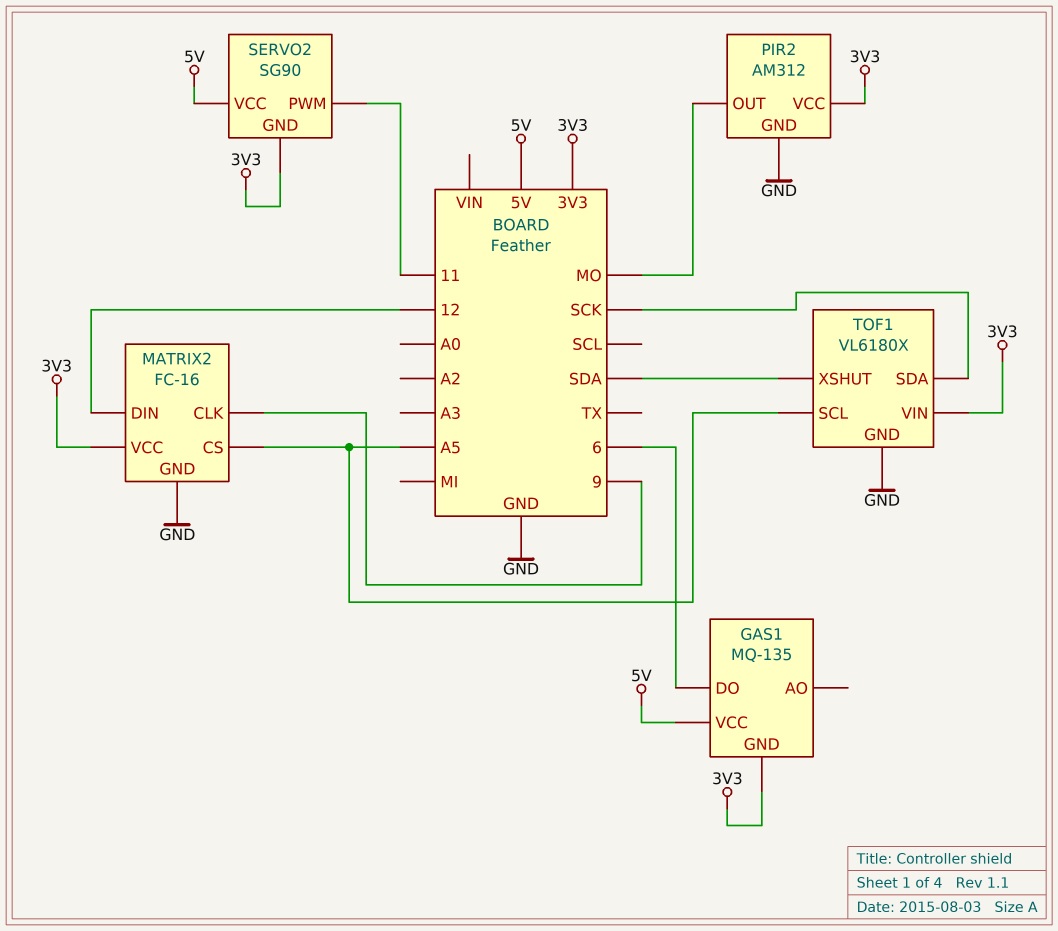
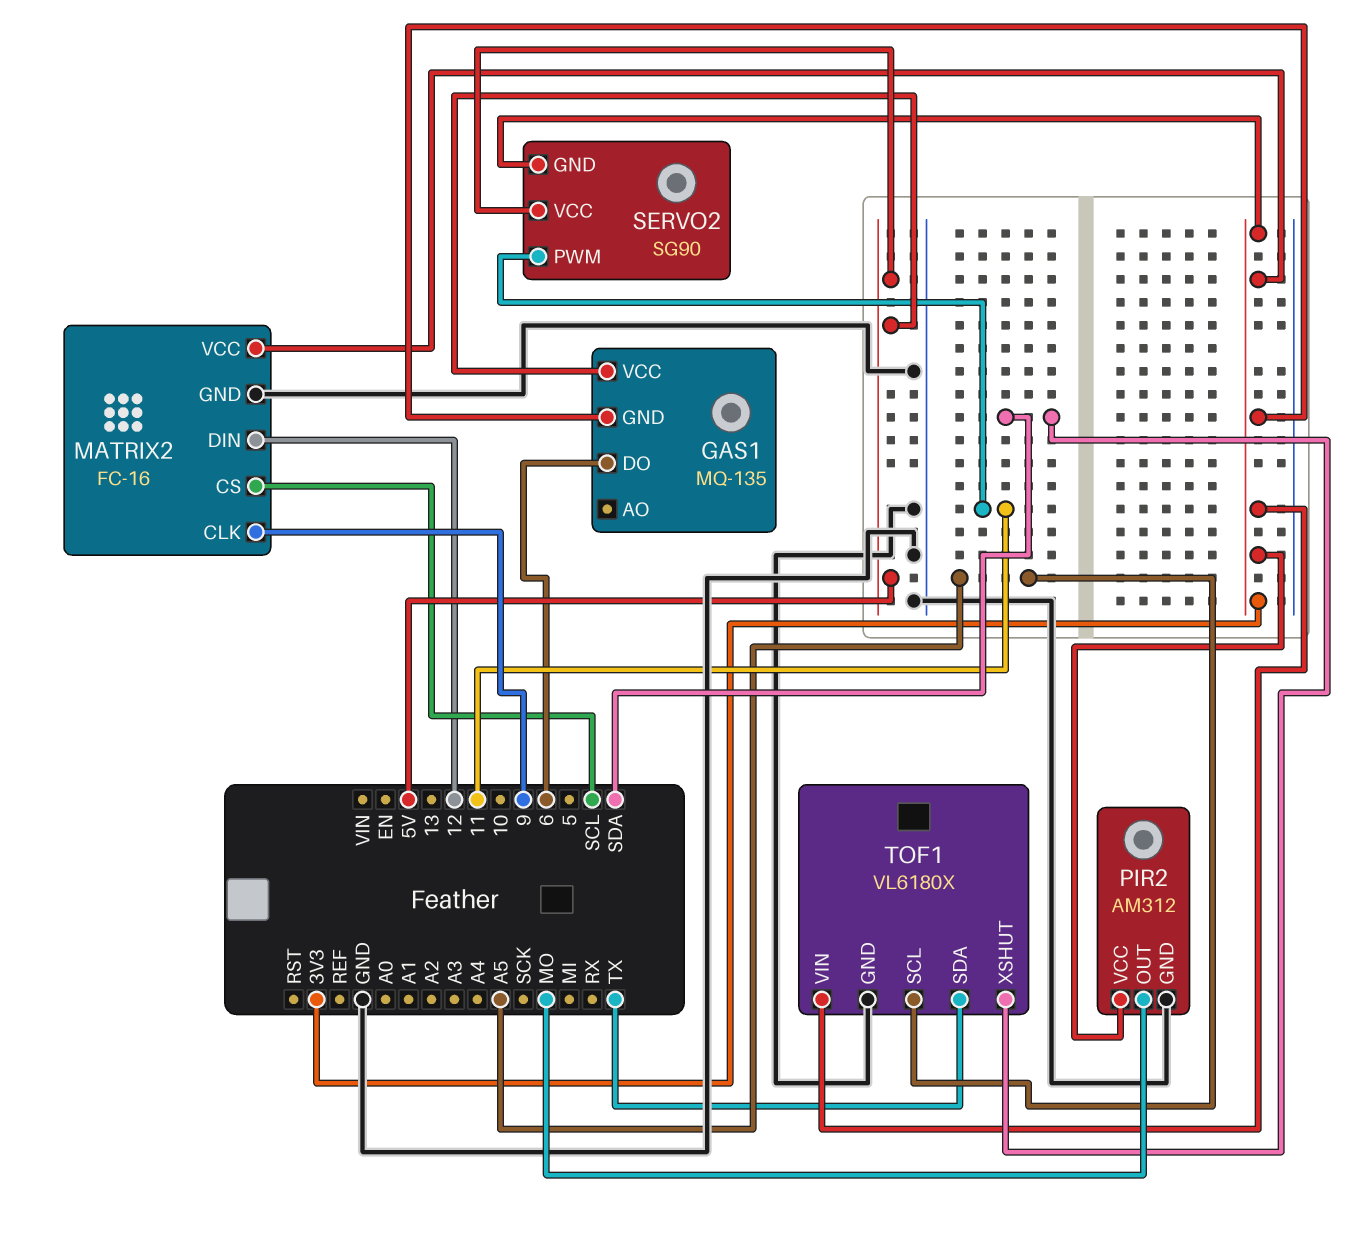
MATRIX2 pin CS: A5 -> SCL
TOF1 pin SDA: SCK -> TX

